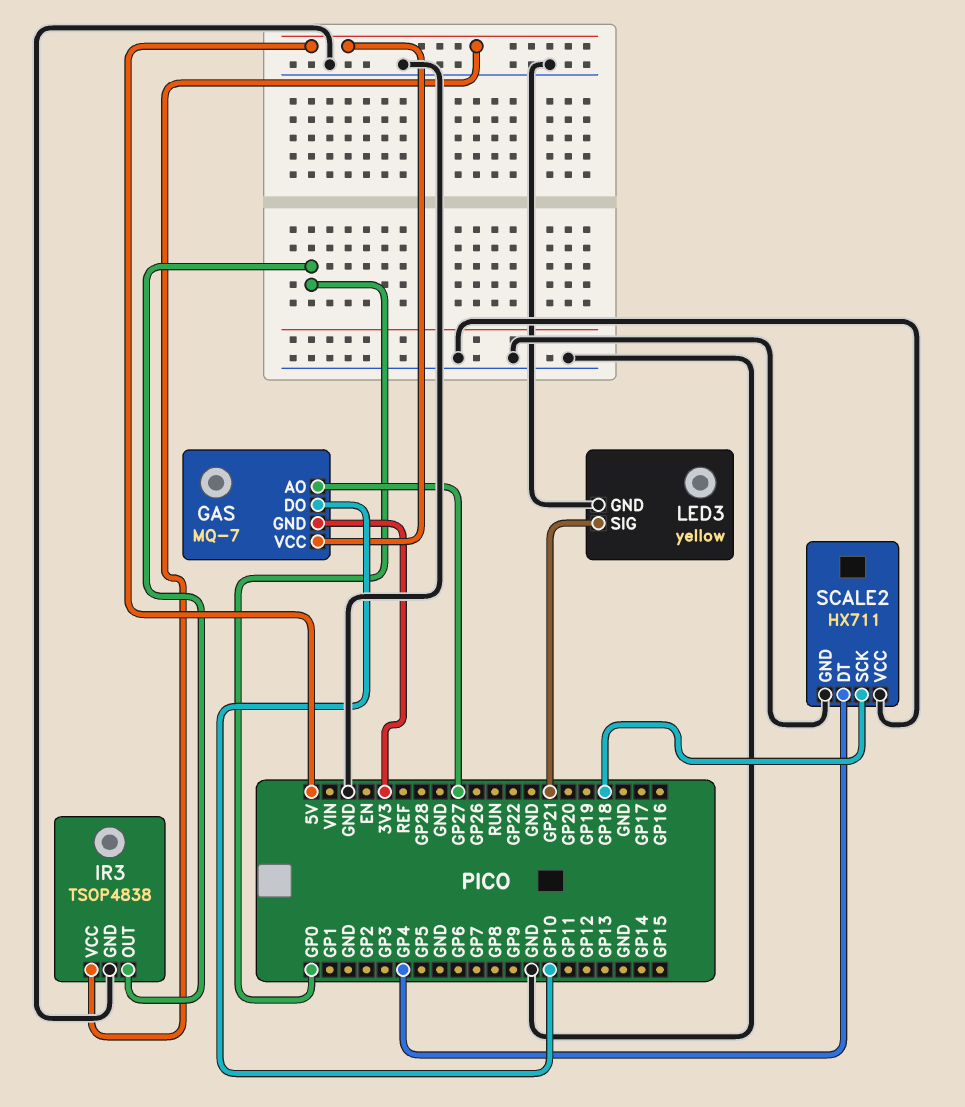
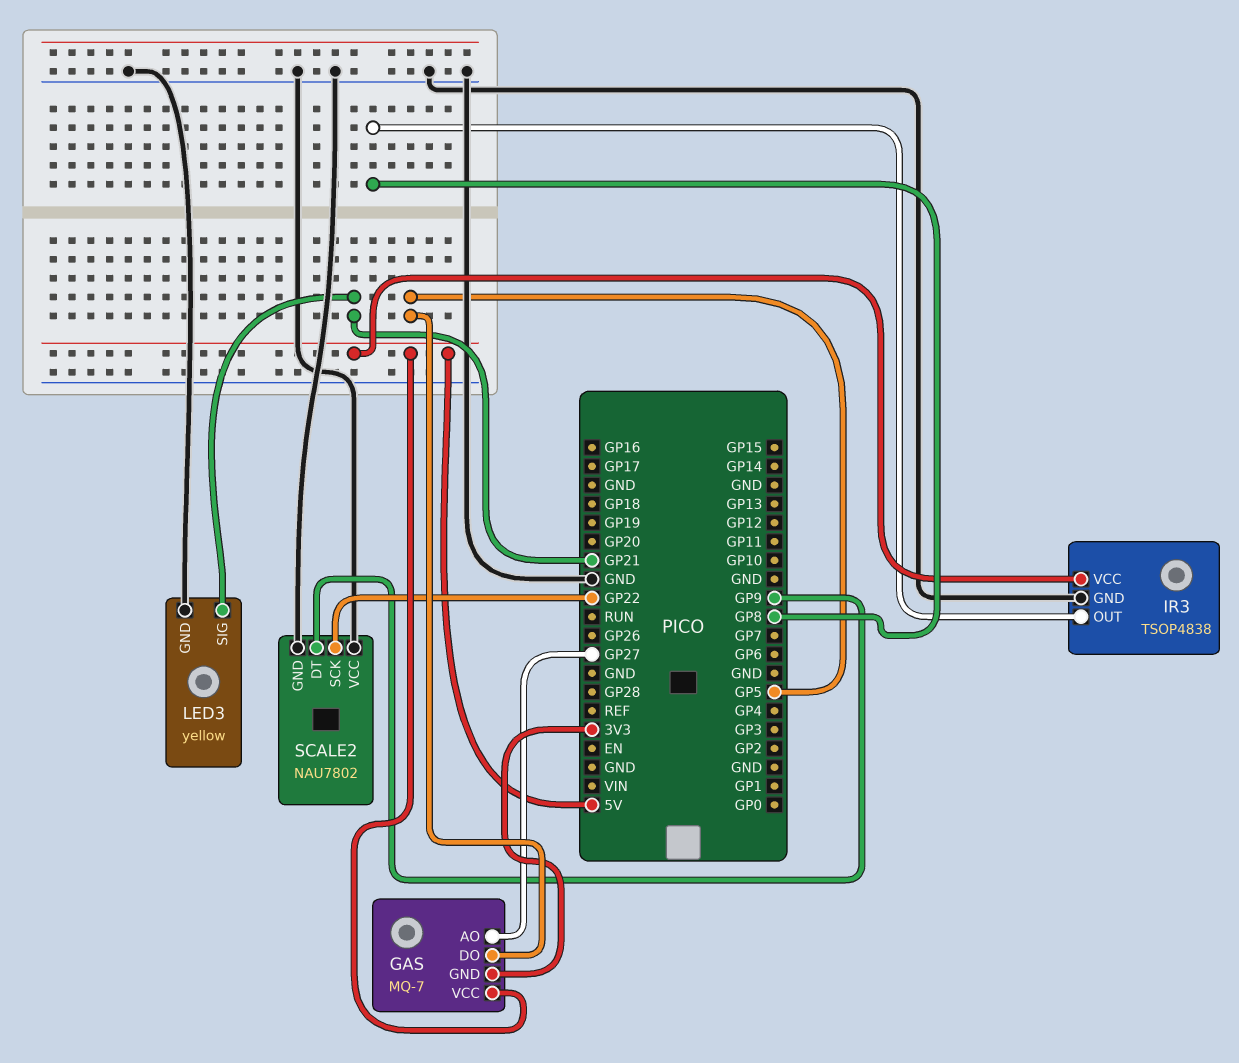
GAS pin DO: GP10 -> GP5
IR3 pin OUT: GP0 -> GP8
SCALE2: HX711 -> NAU7802
SCALE2 pin DT: GP4 -> GP9
SCALE2 pin SCK: GP18 -> GP22

